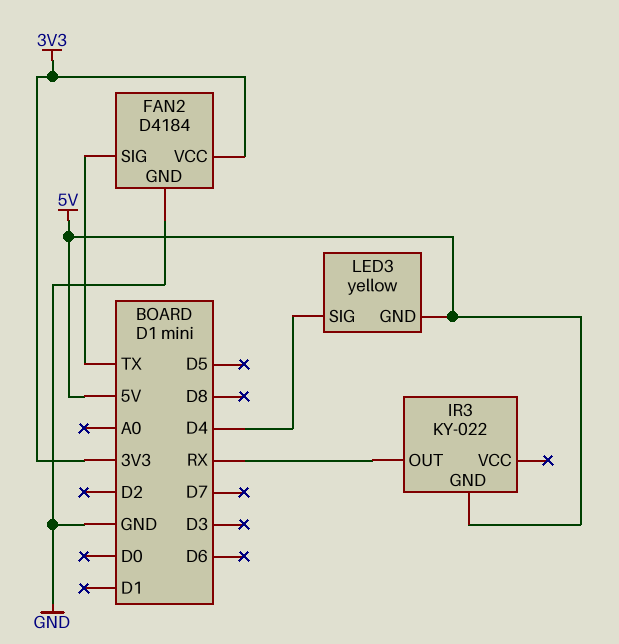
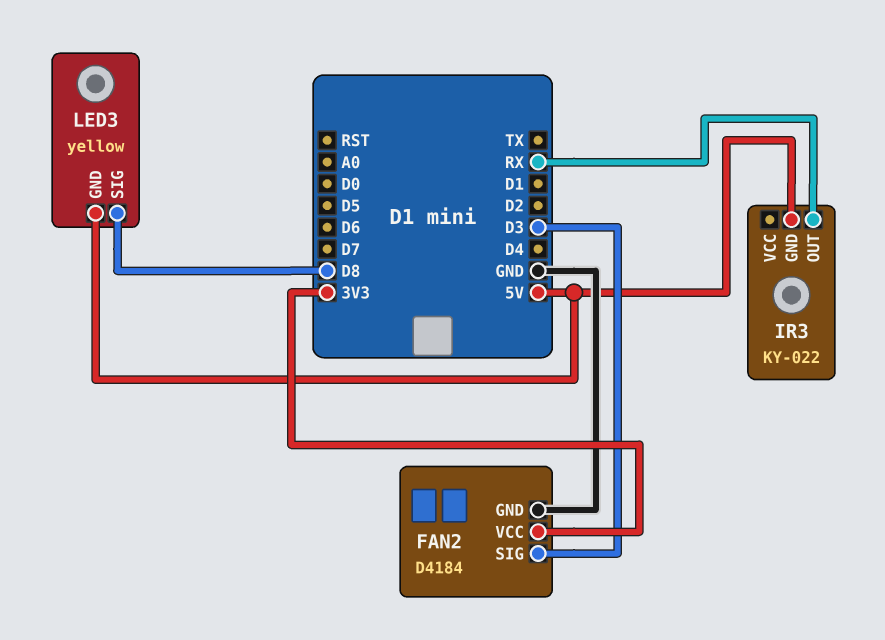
FAN2 pin SIG: TX -> D3
LED3 pin SIG: D4 -> D8

